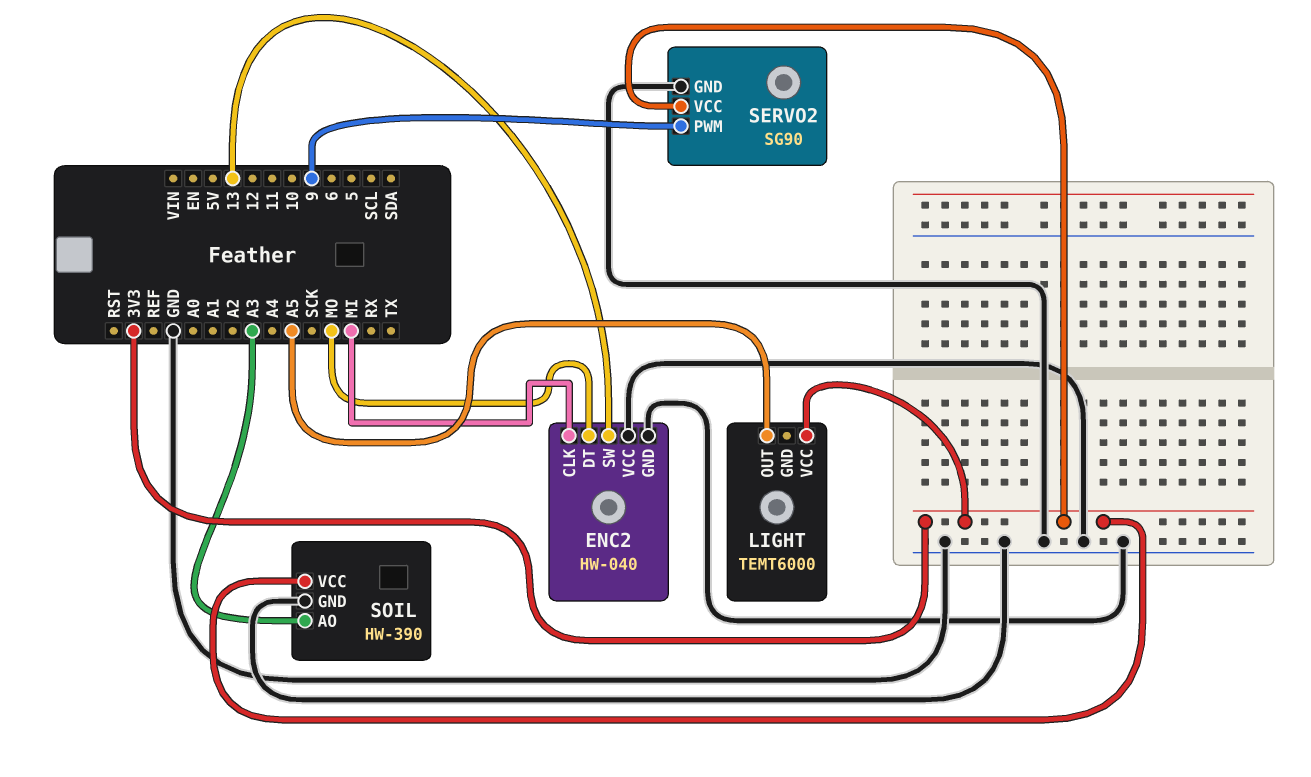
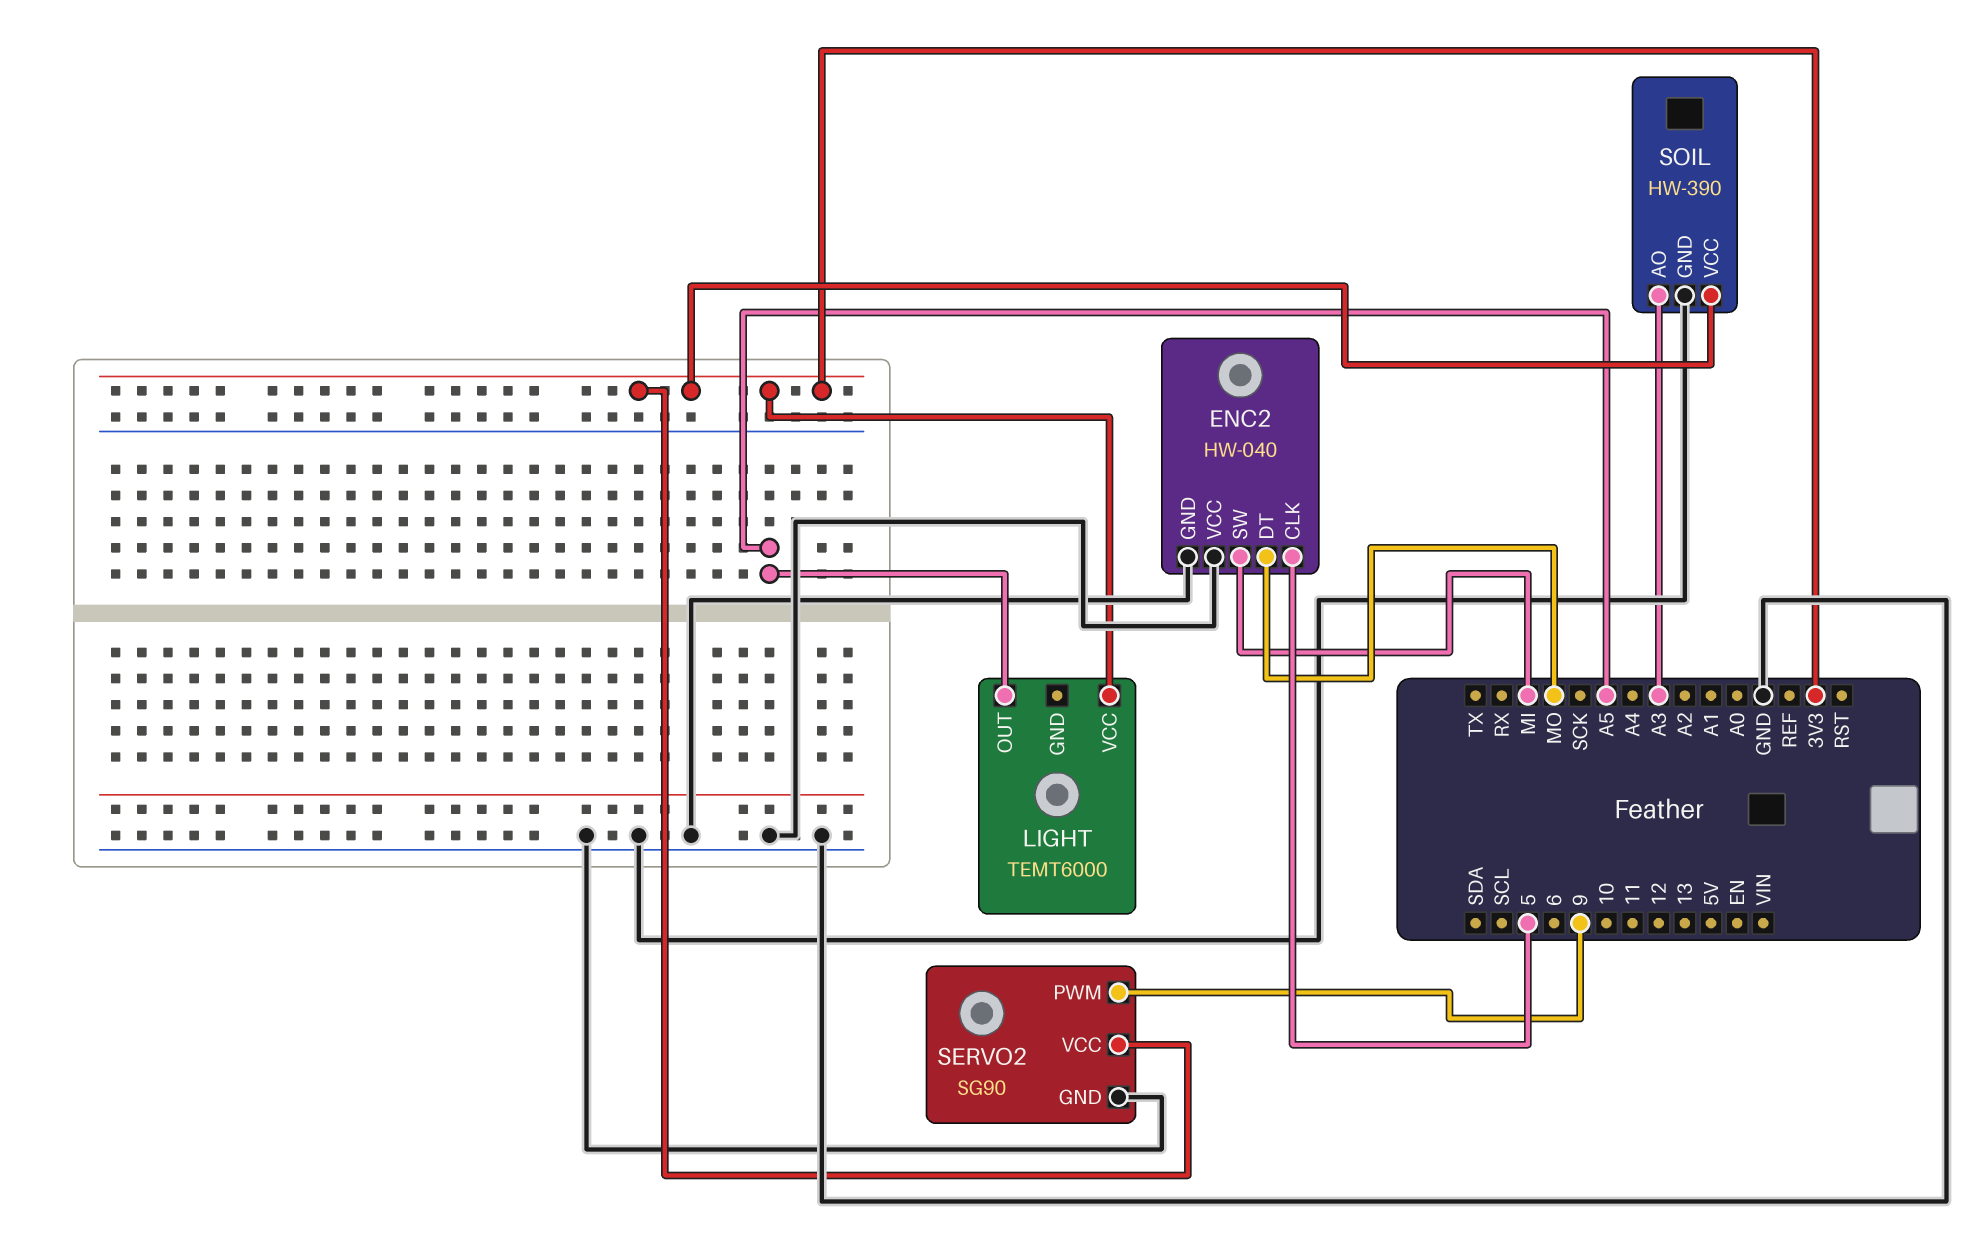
ENC2 pin CLK: MI -> 5
ENC2 pin SW: 13 -> MI

